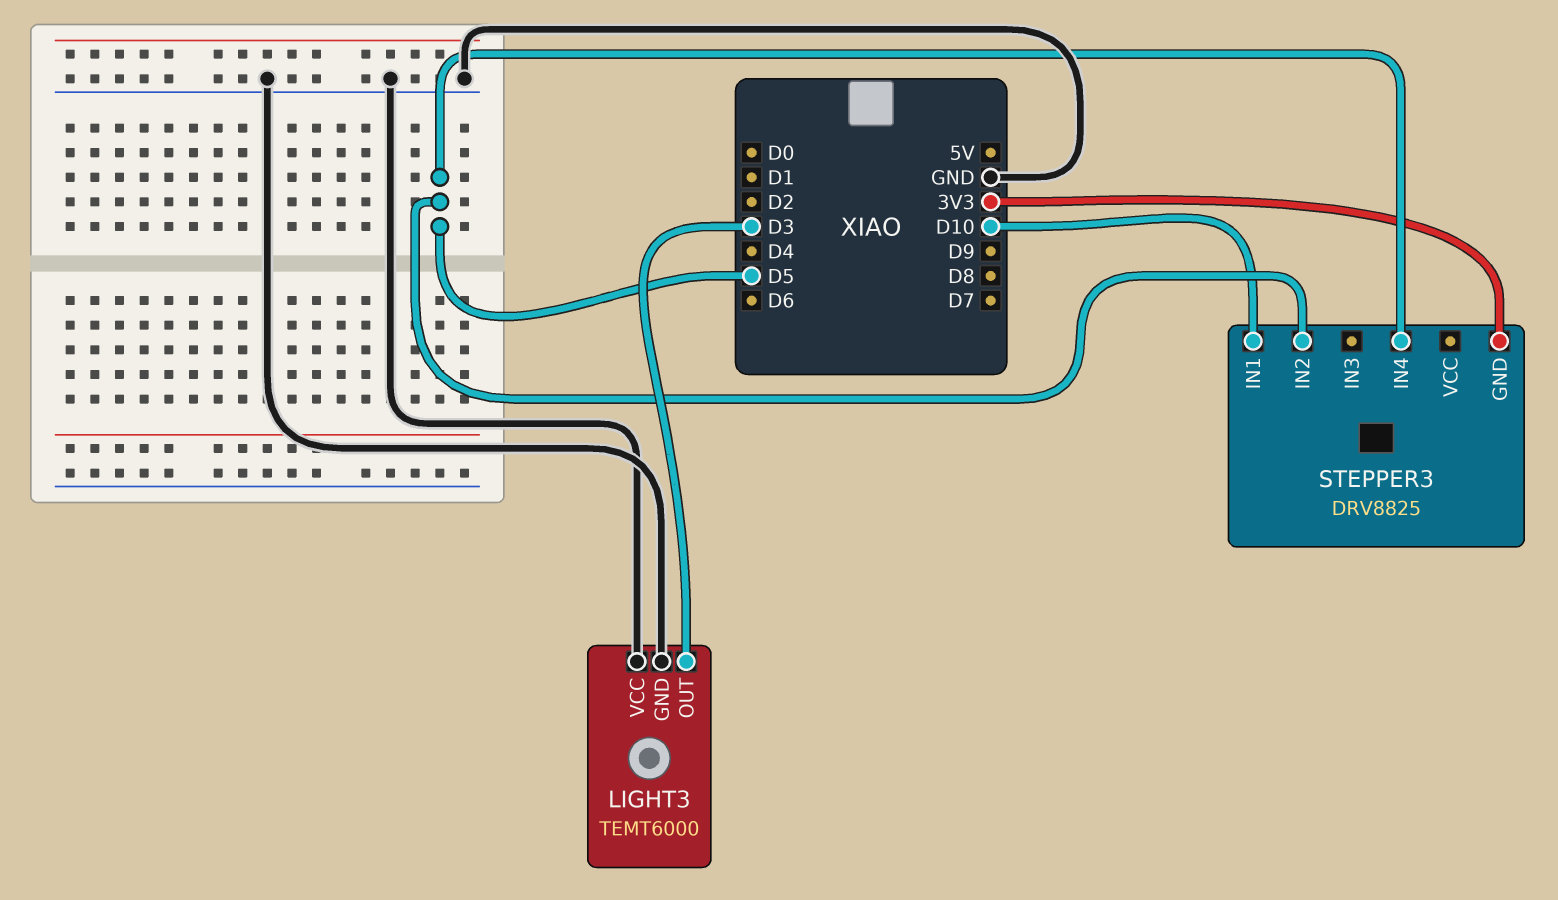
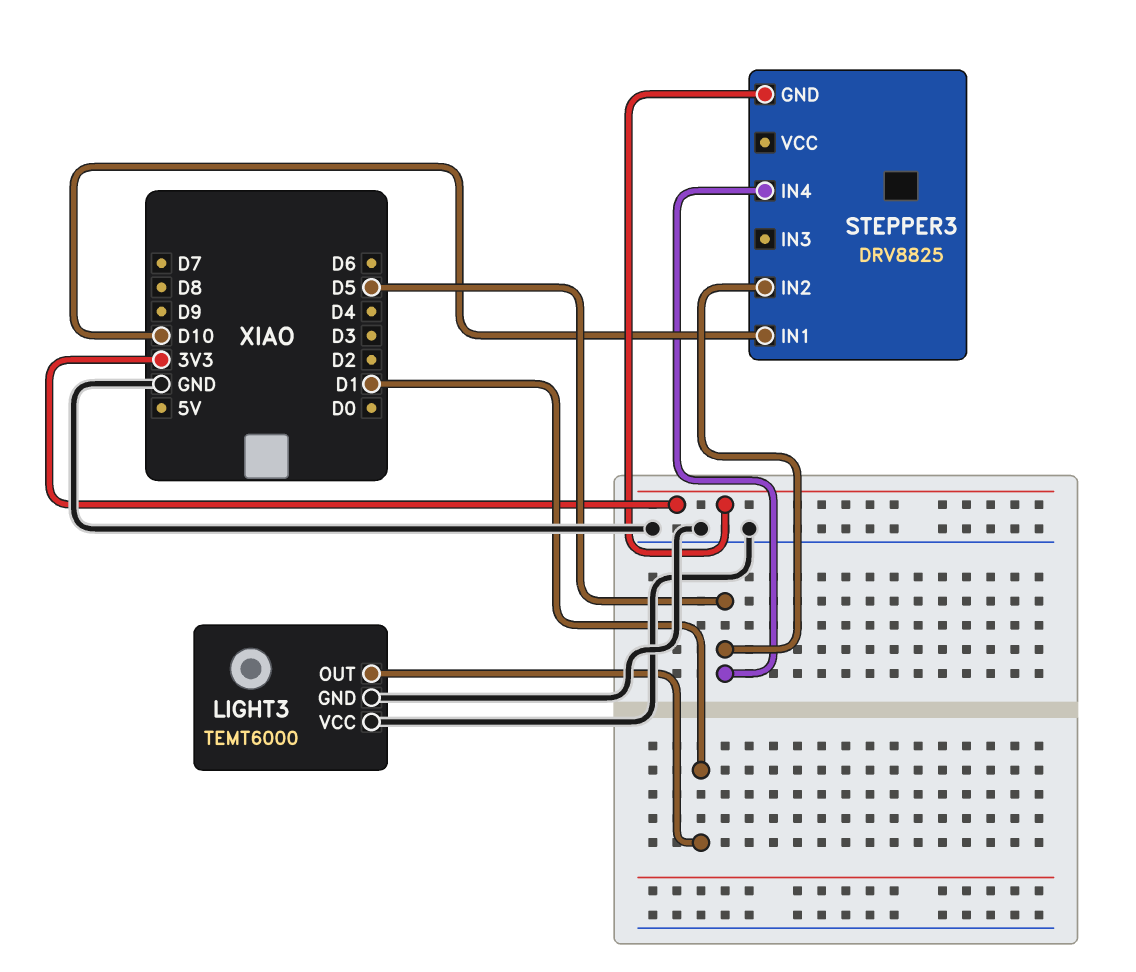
LIGHT3 pin OUT: D3 -> D1

